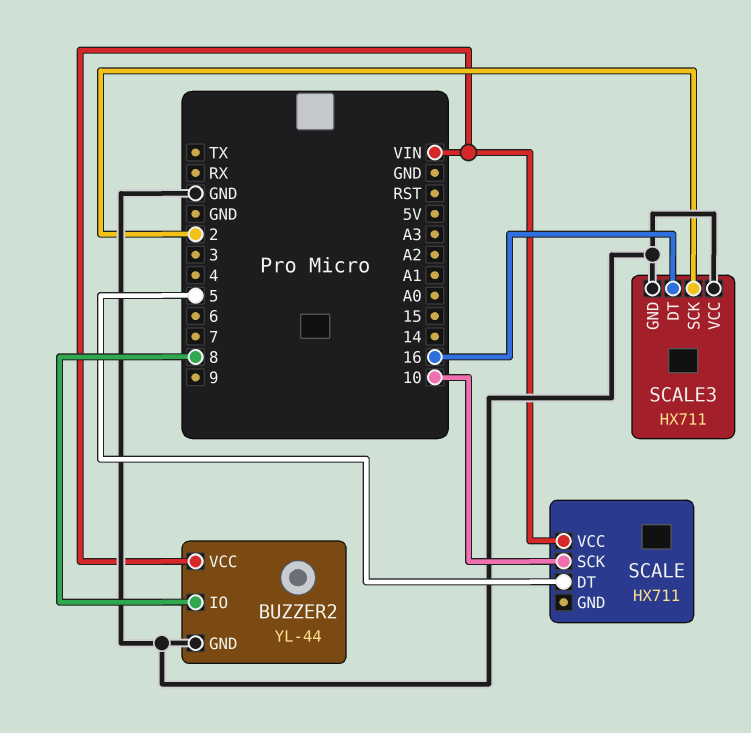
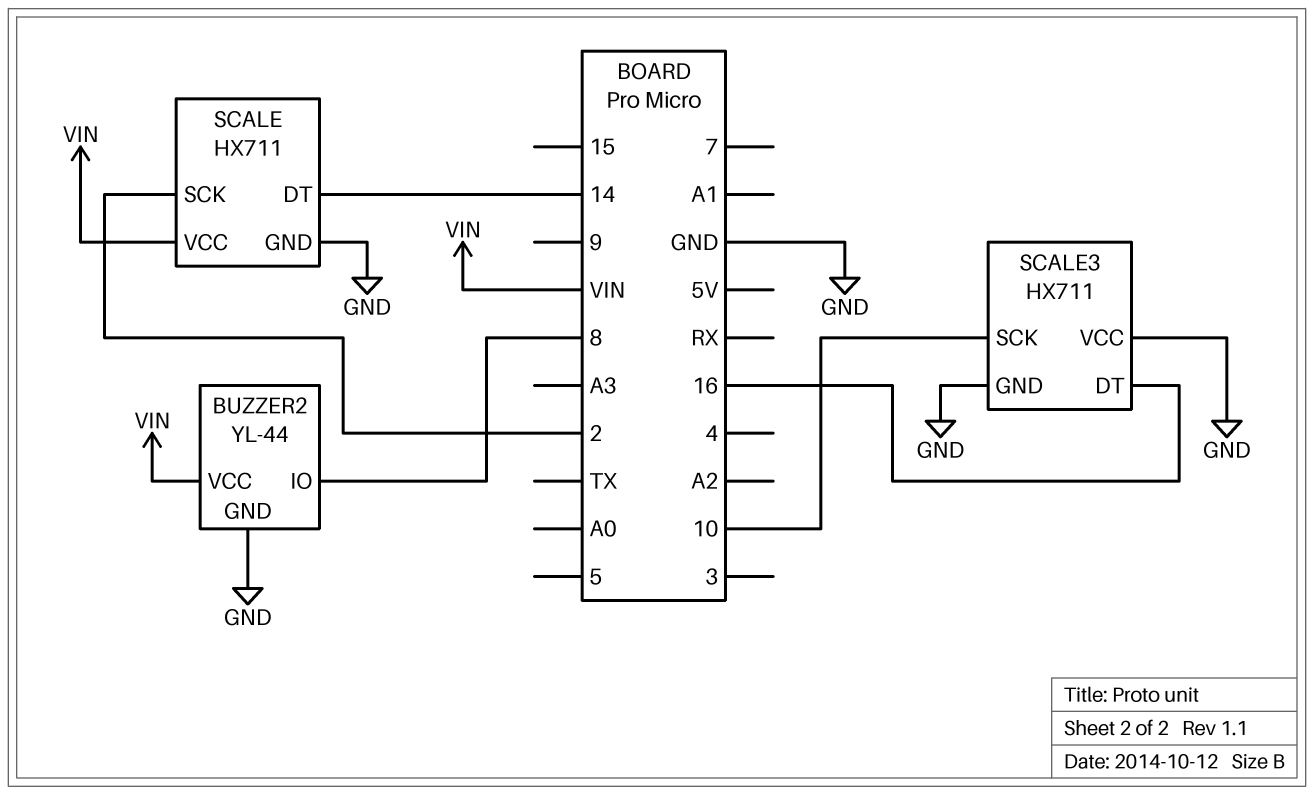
SCALE pin DT: 5 -> 14
SCALE pin GND: none -> GND
SCALE pin SCK: 10 -> 2
SCALE3 pin SCK: 2 -> 10

